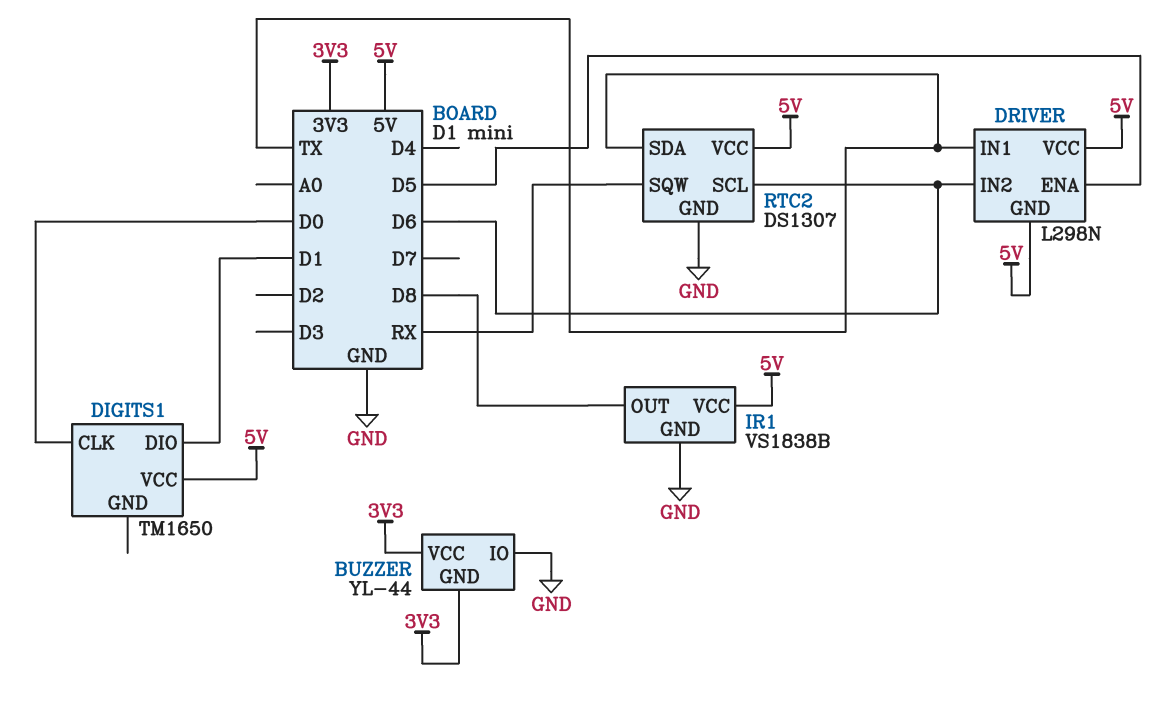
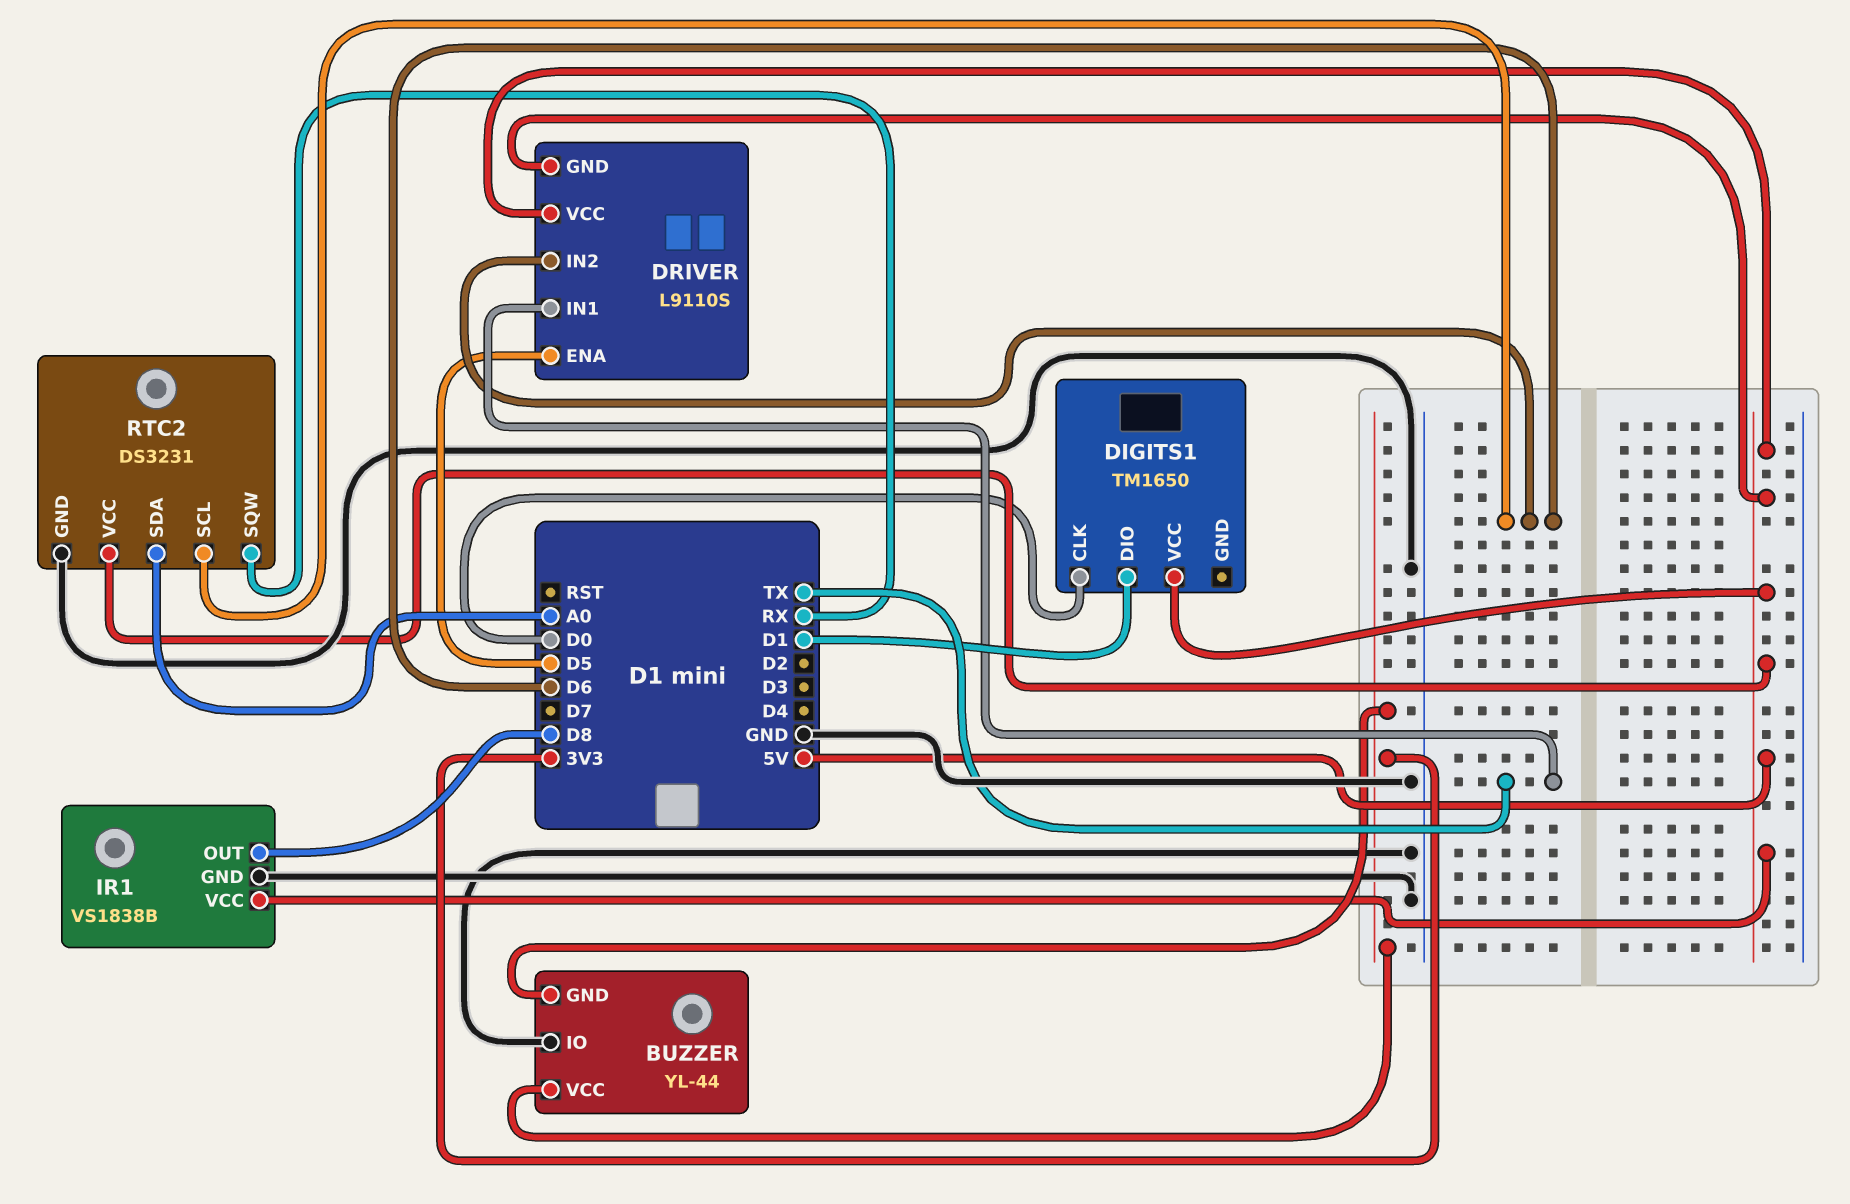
DRIVER: L298N -> L9110S
RTC2: DS1307 -> DS3231
RTC2 pin SDA: TX -> A0

